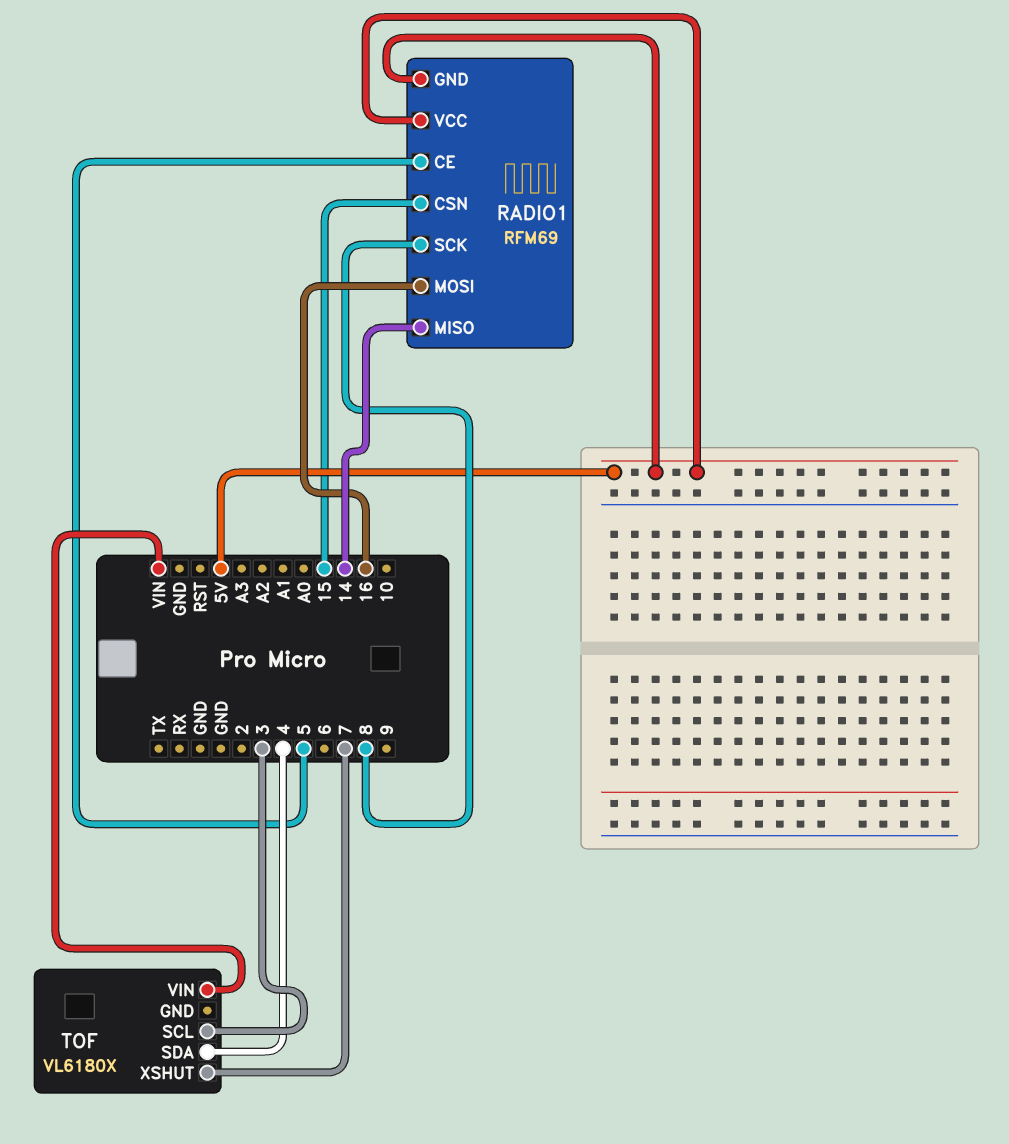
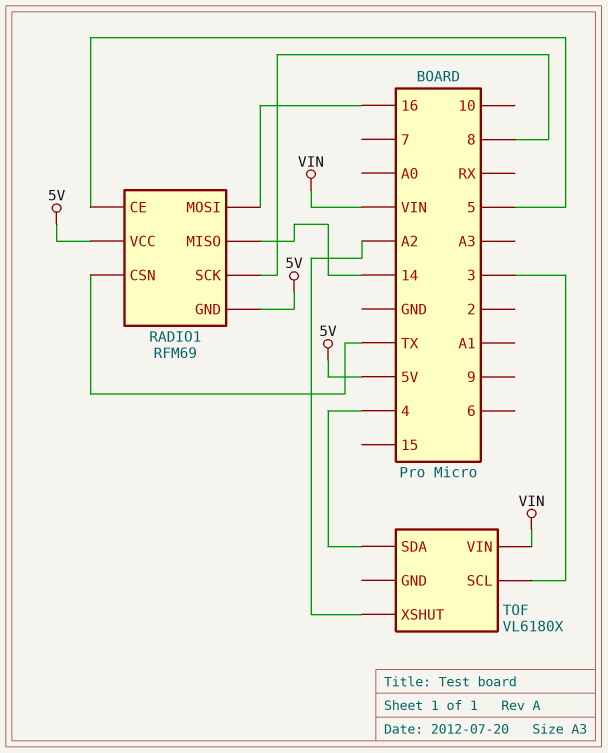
RADIO1 pin CSN: 15 -> TX
TOF pin XSHUT: 7 -> A2

